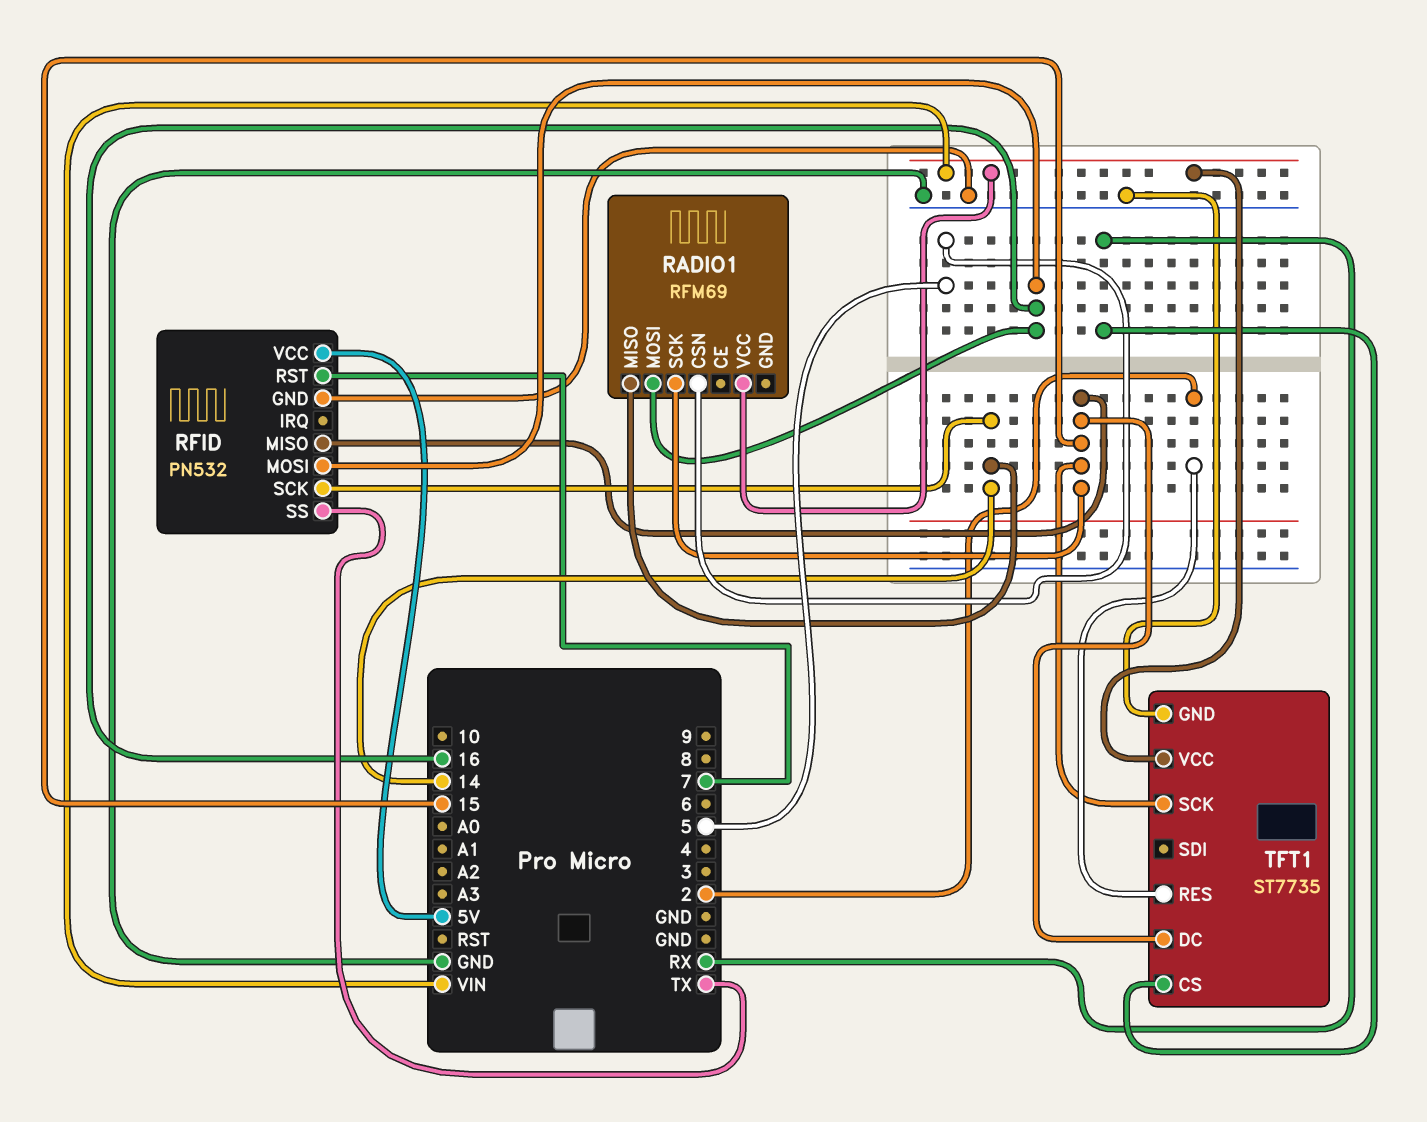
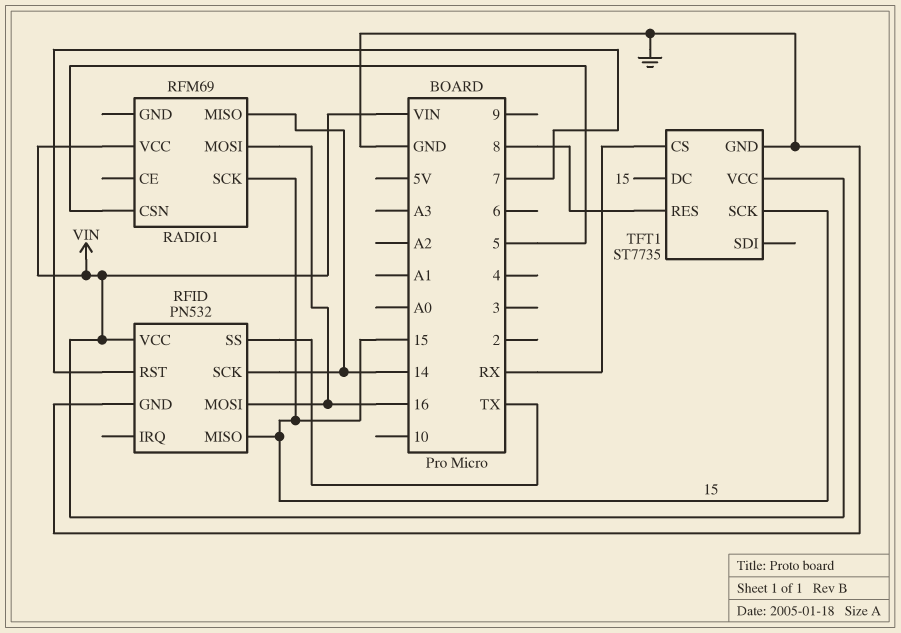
RFID pin VCC: 5V -> VIN
TFT1 pin RES: 2 -> 8

